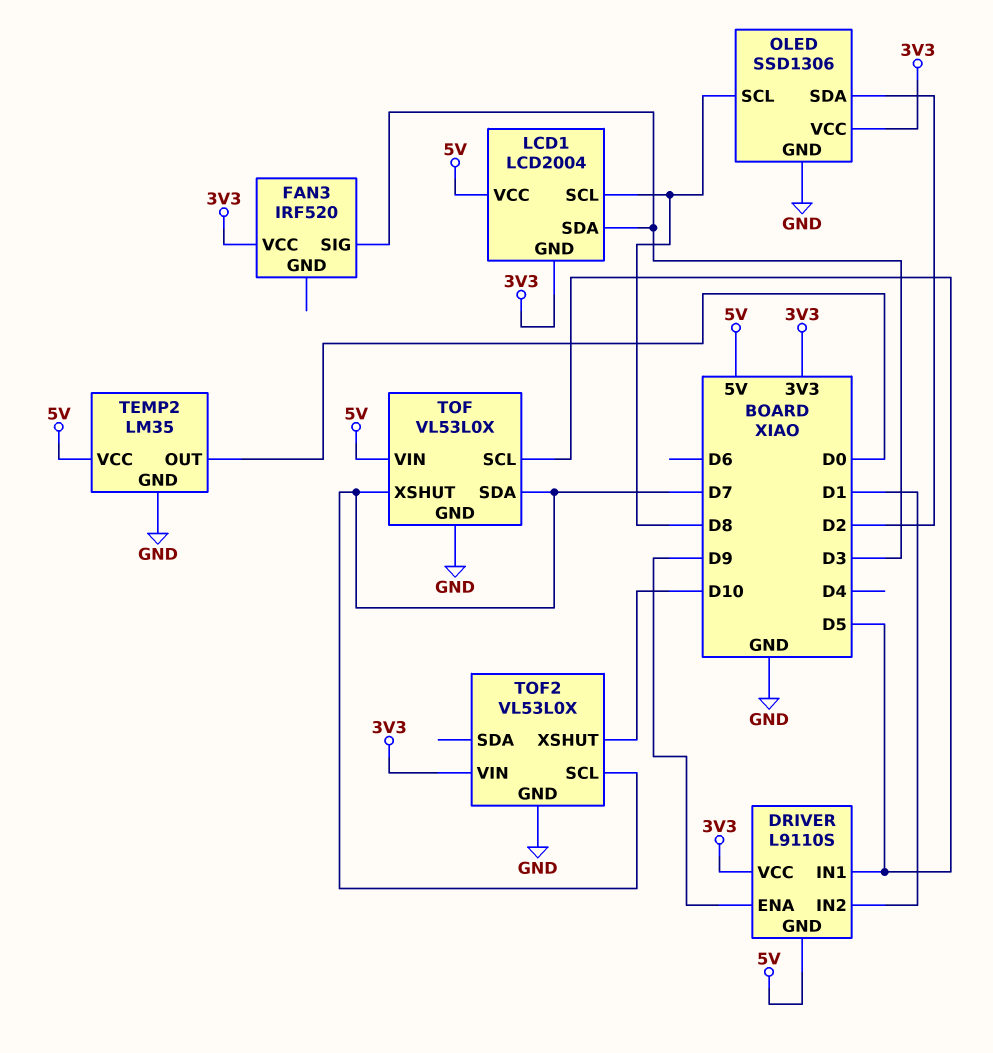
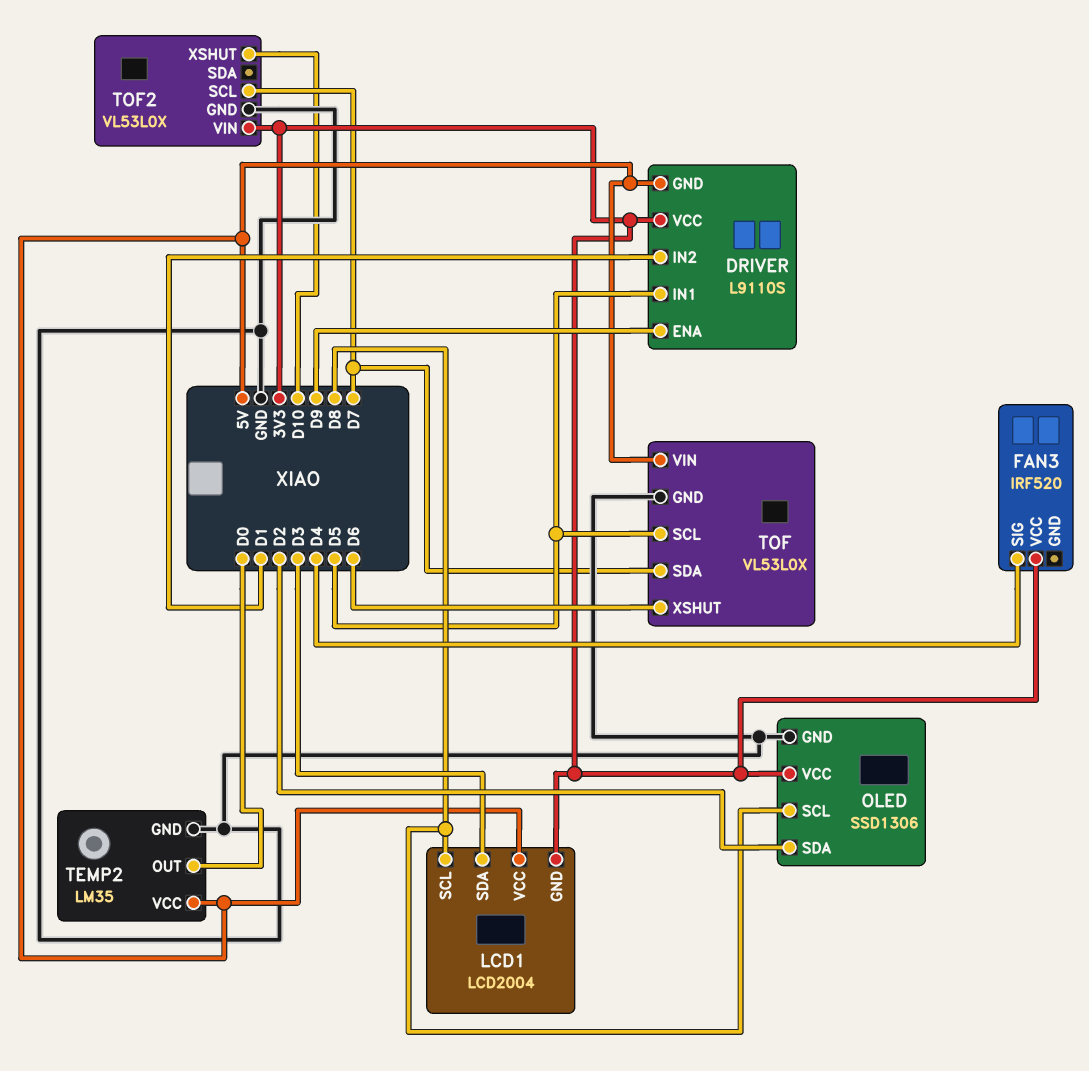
FAN3 pin SIG: D3 -> D4
TOF pin XSHUT: D7 -> D6

